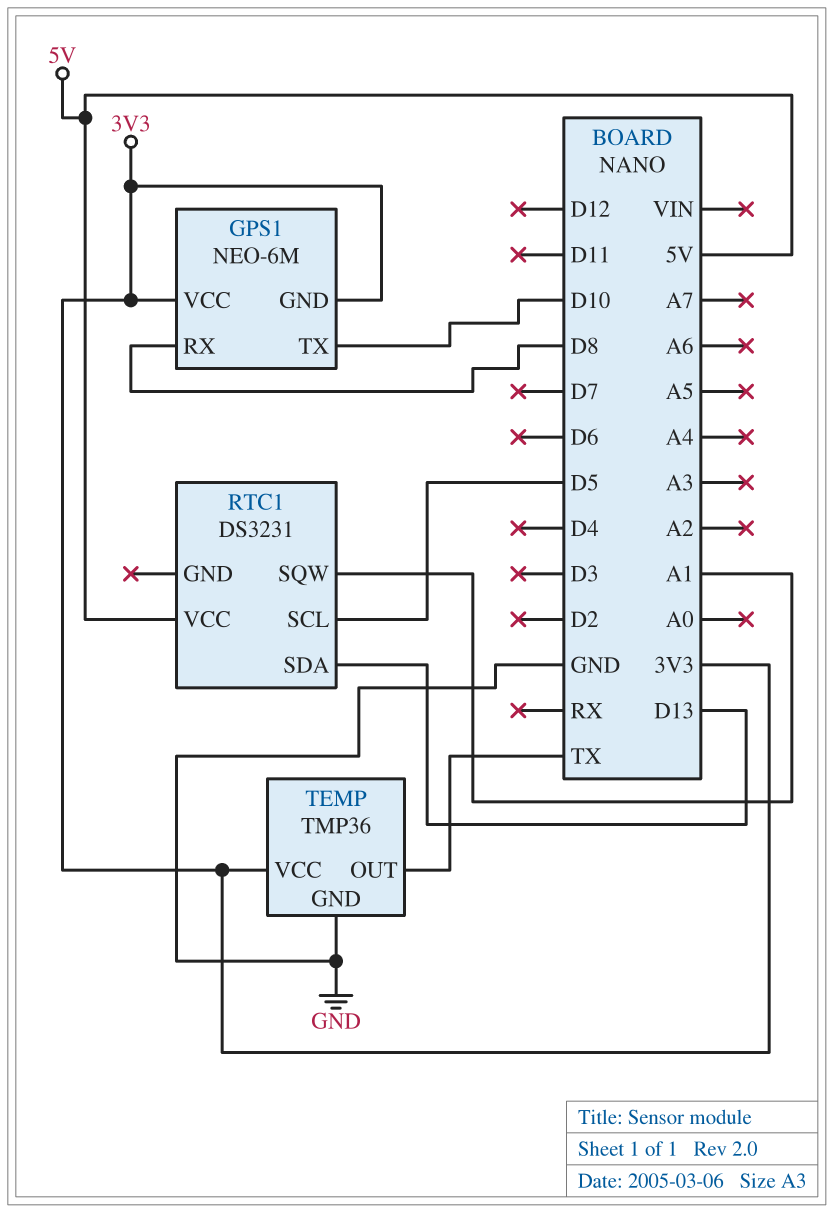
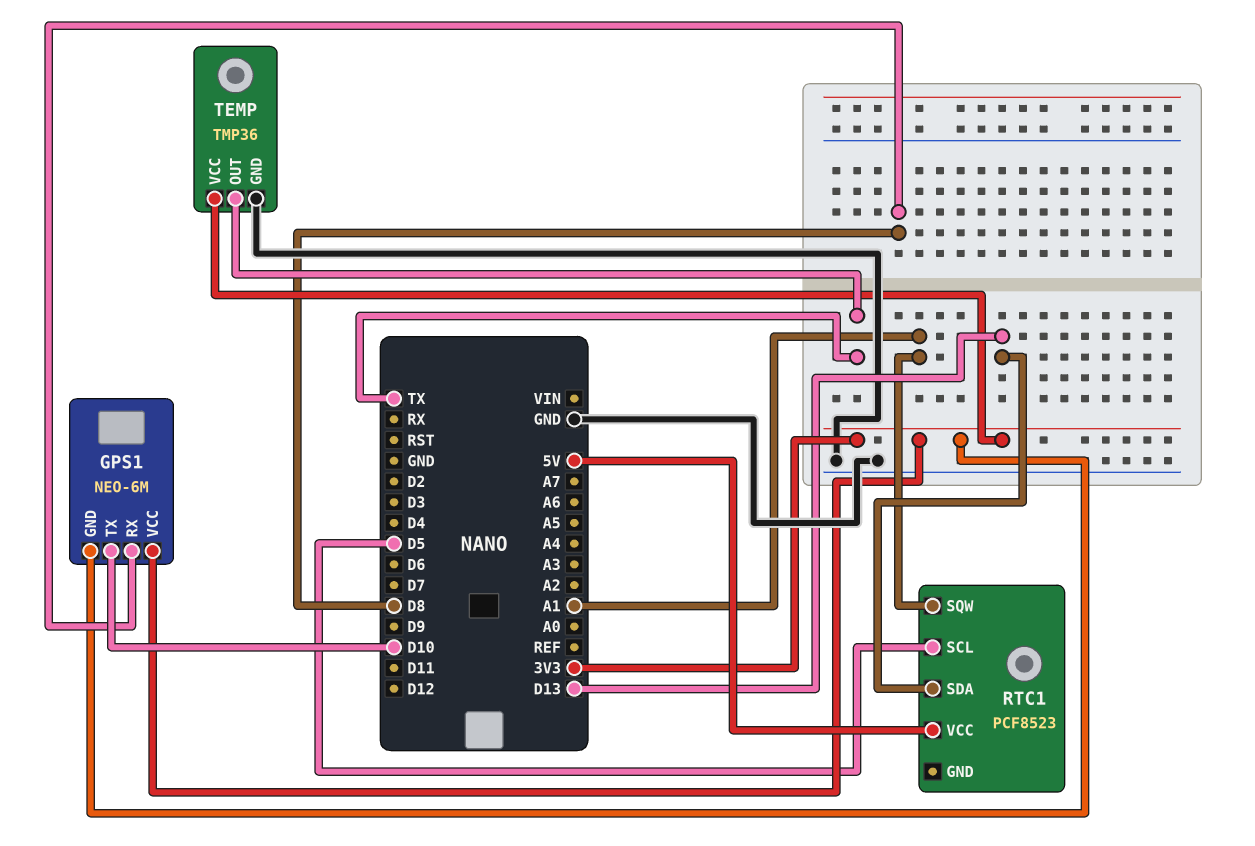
RTC1: DS3231 -> PCF8523

